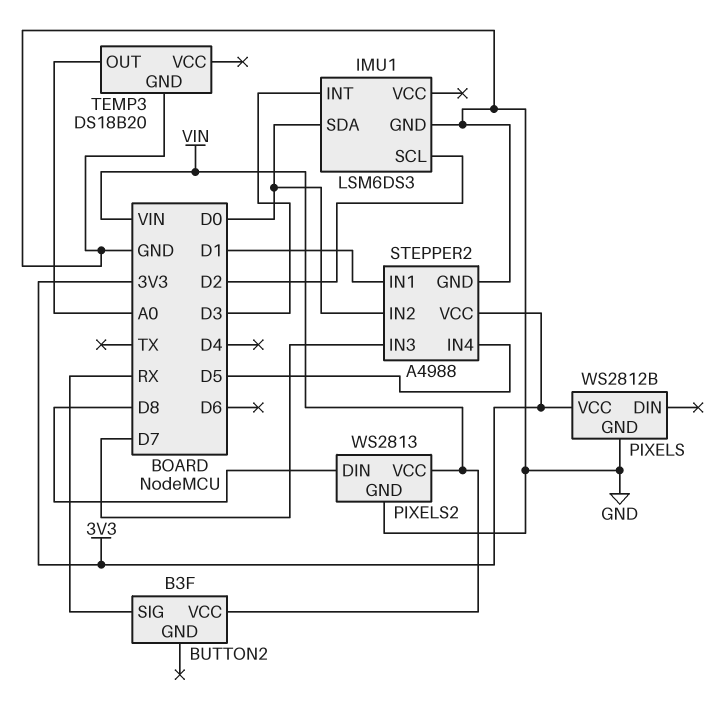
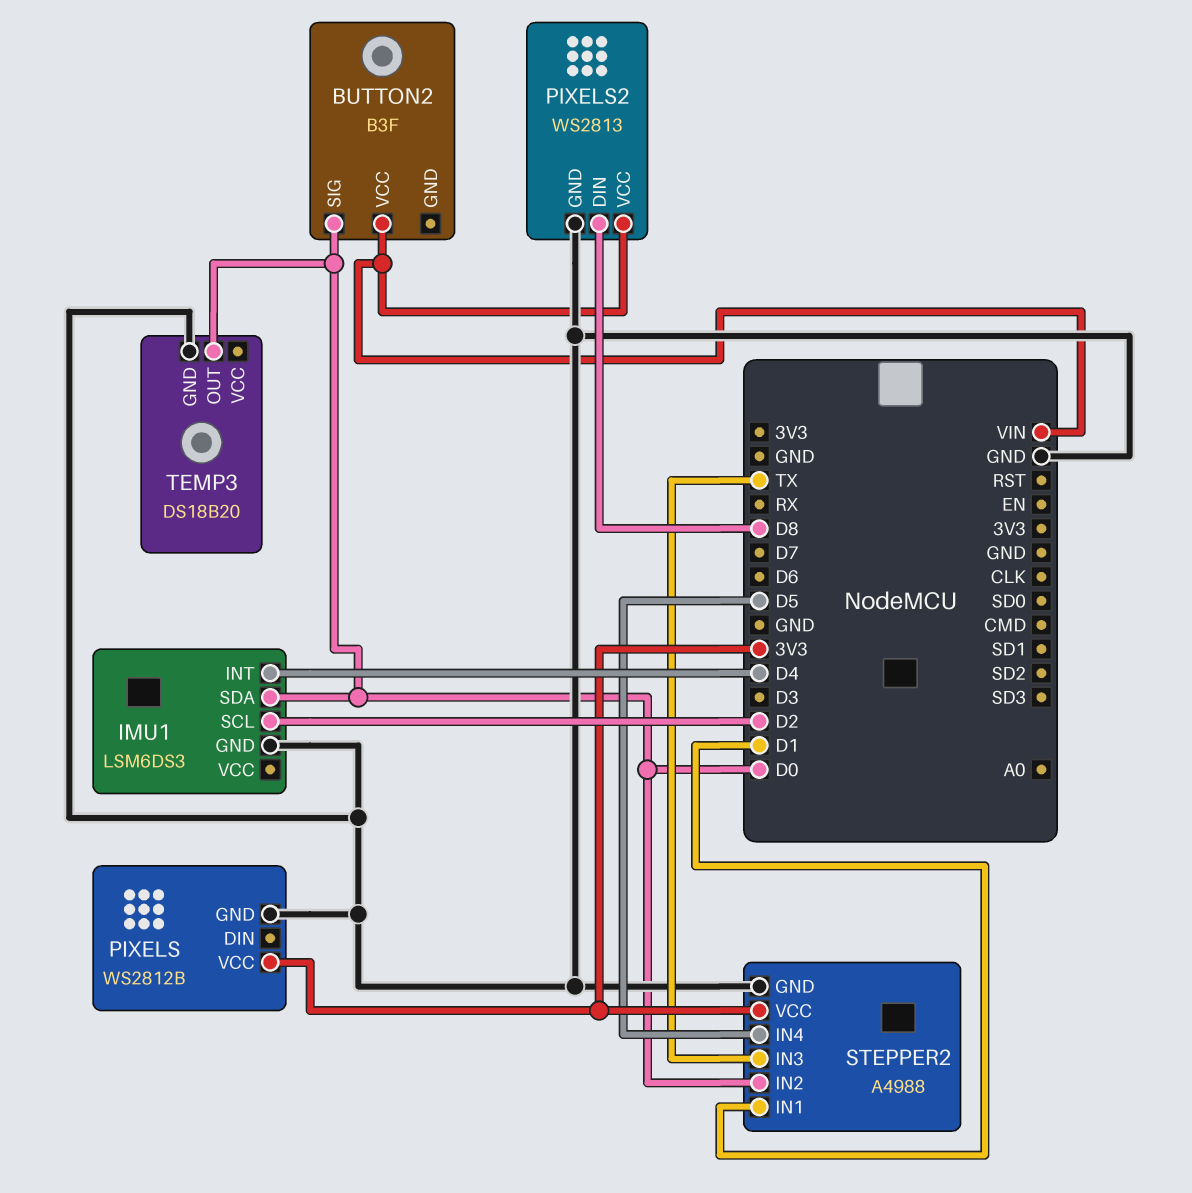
BUTTON2 pin SIG: RX -> D0
IMU1 pin INT: D3 -> D4
STEPPER2 pin IN3: D7 -> TX
TEMP3 pin OUT: A0 -> D0

